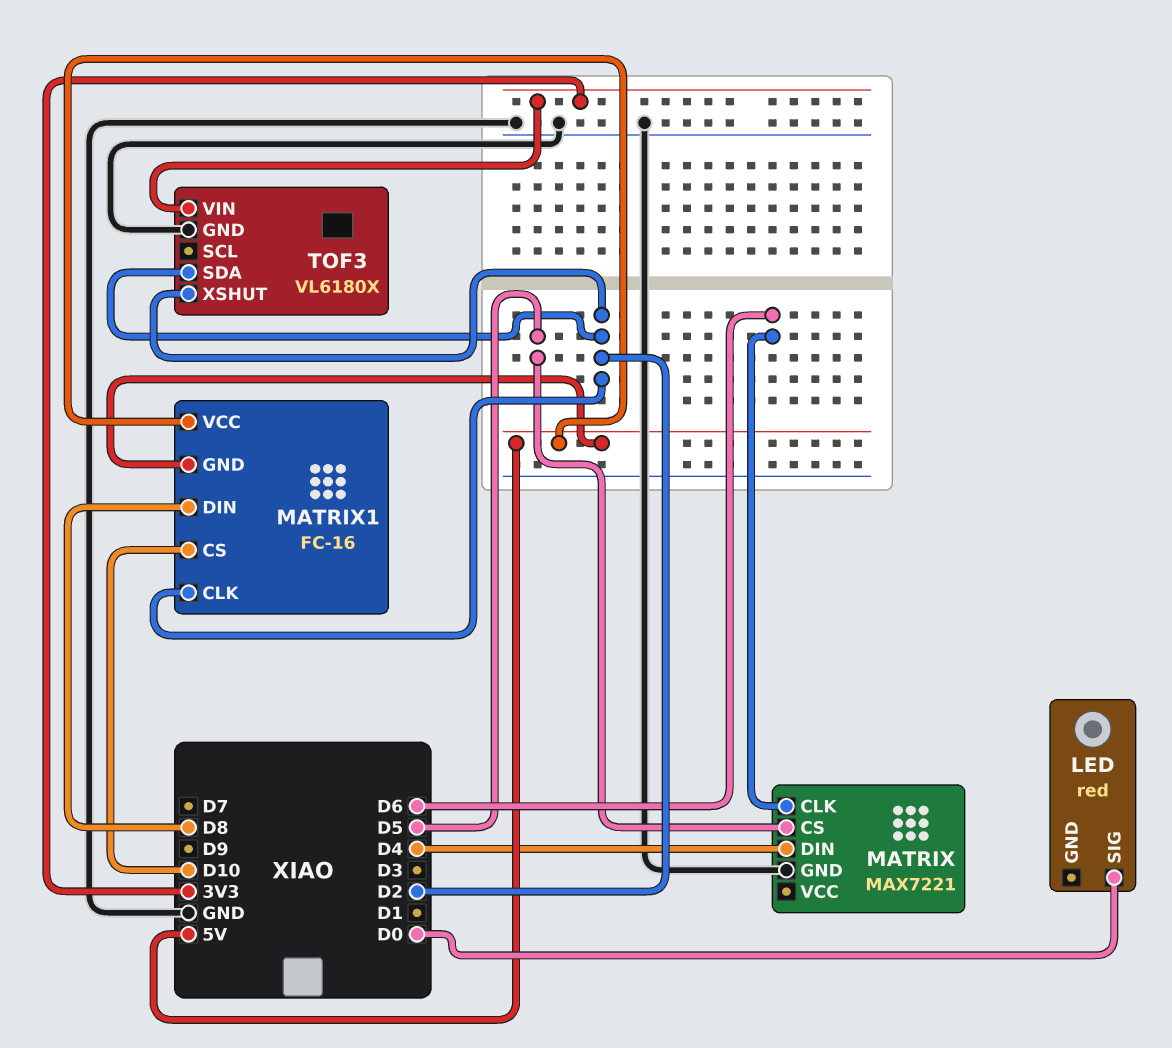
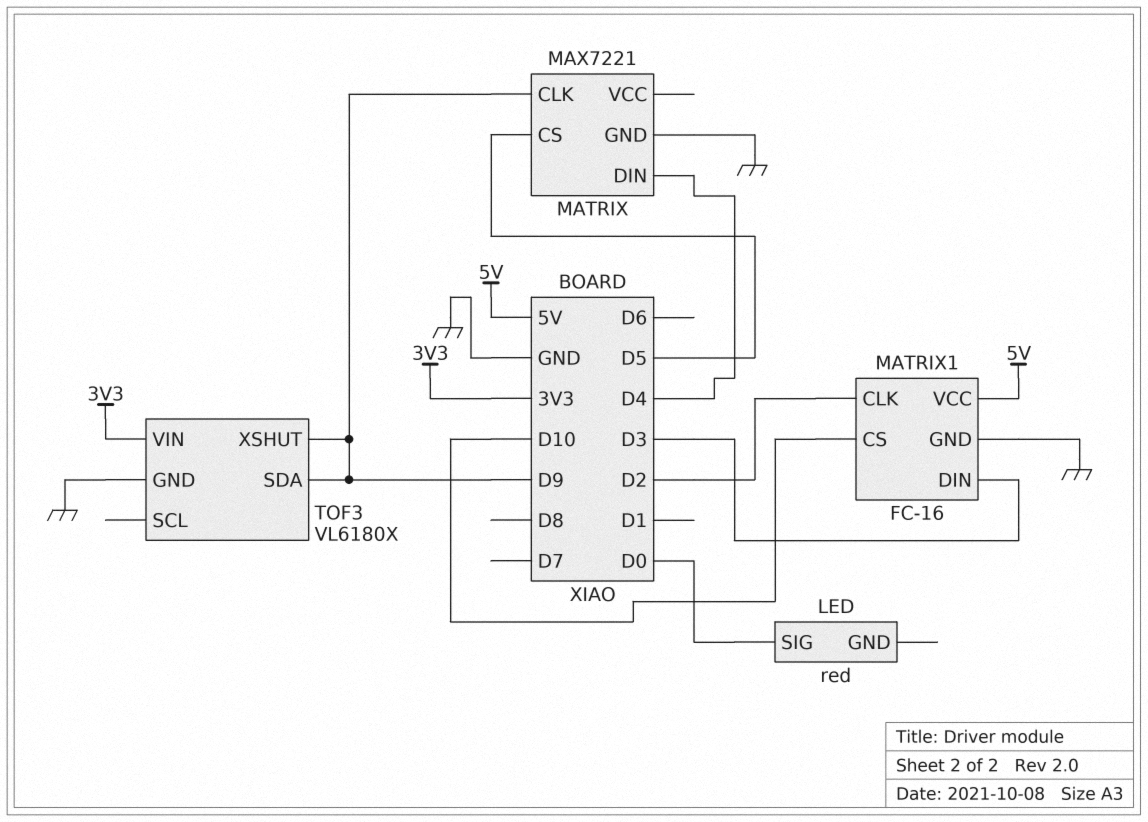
MATRIX pin CLK: D6 -> D9
MATRIX1 pin DIN: D8 -> D3
MATRIX1 pin GND: 5V -> GND
TOF3 pin SDA: D2 -> D9
TOF3 pin XSHUT: D2 -> D9

